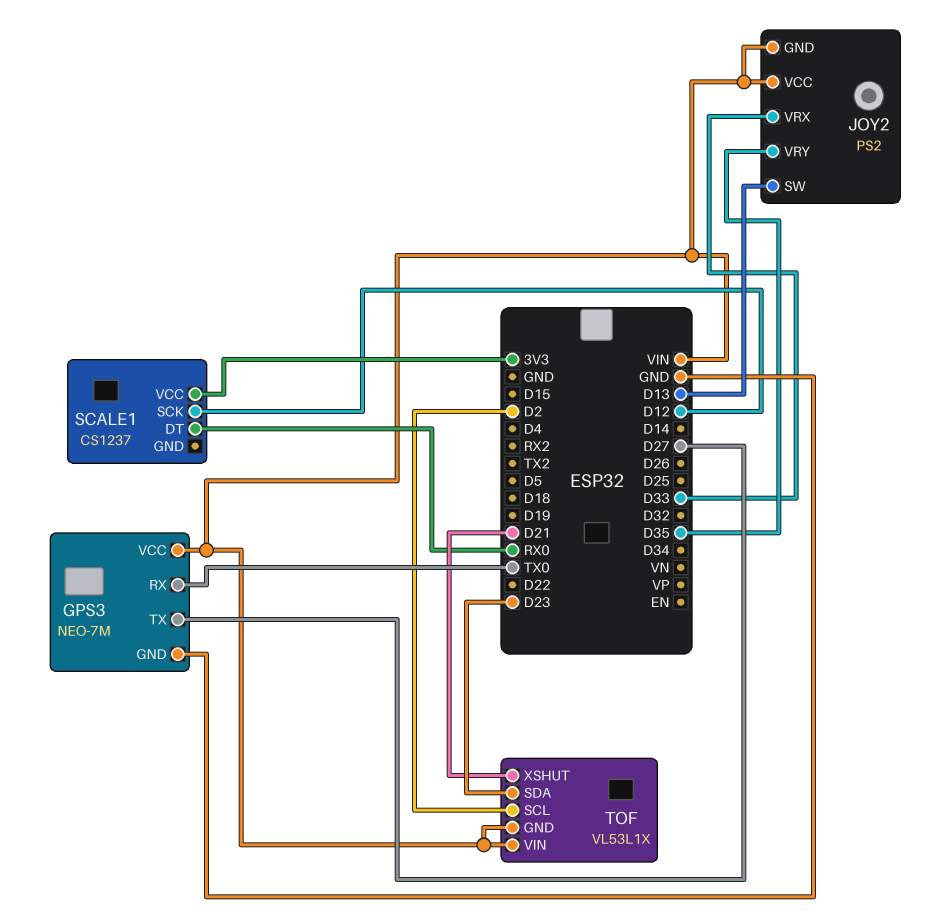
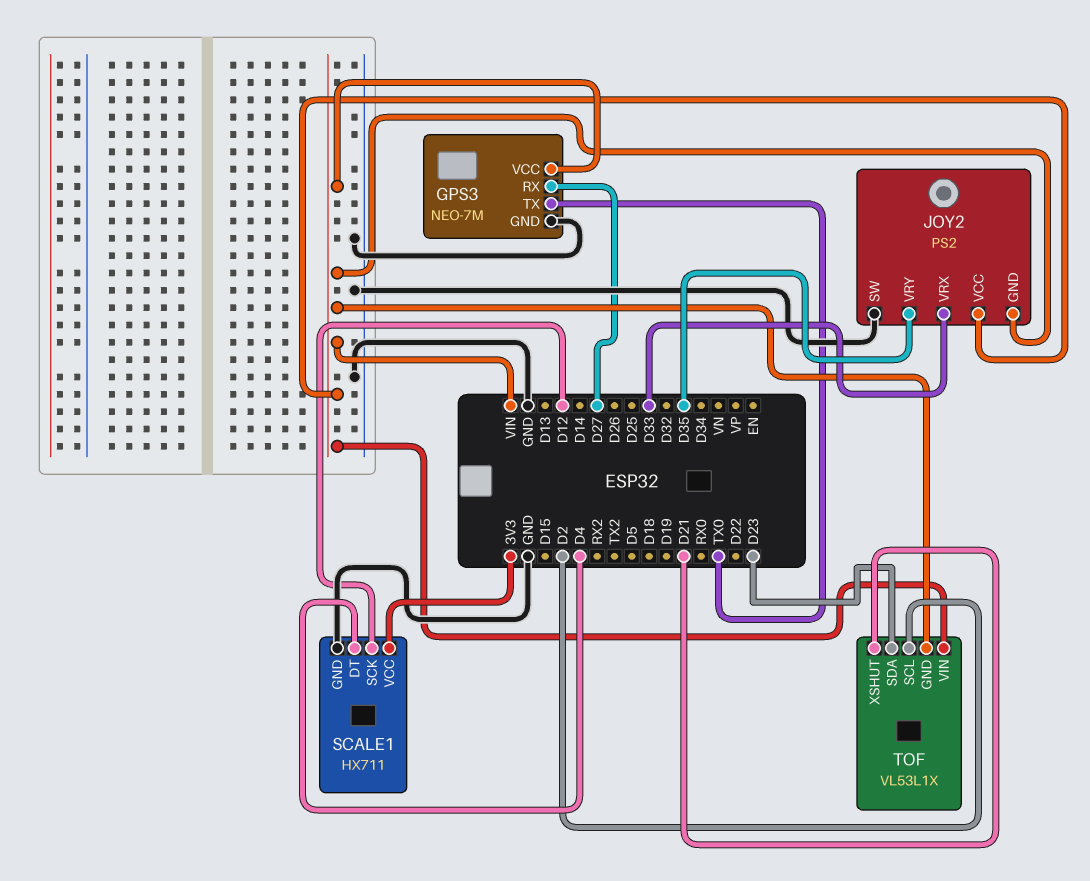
GPS3 pin RX: TX0 -> D27
GPS3 pin TX: D27 -> TX0
JOY2 pin SW: D13 -> GND
SCALE1: CS1237 -> HX711
SCALE1 pin DT: RX0 -> D4
SCALE1 pin GND: none -> GND

